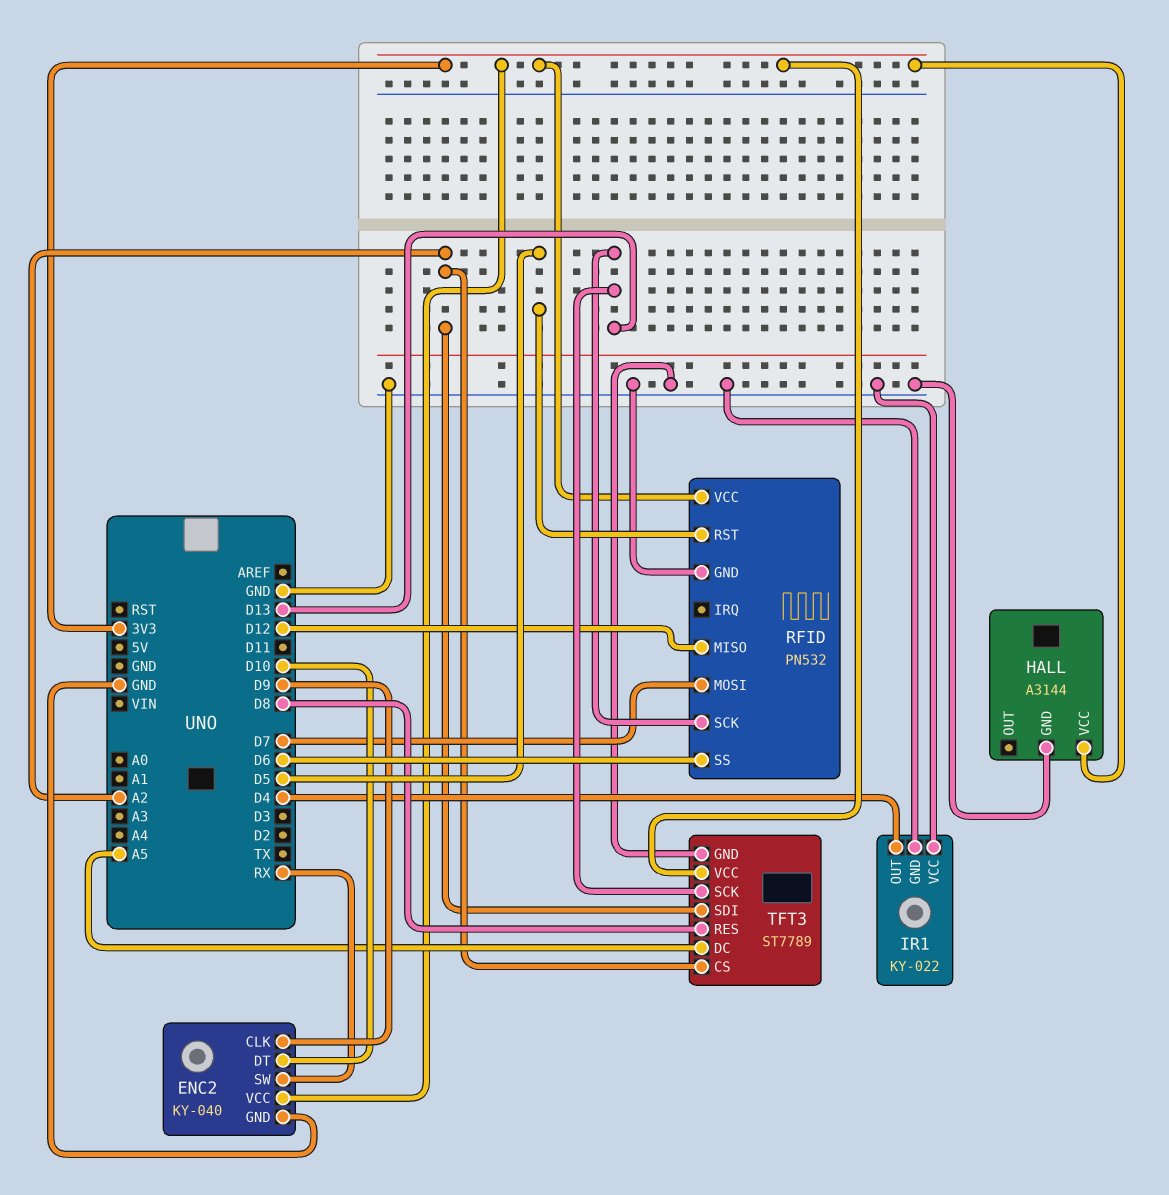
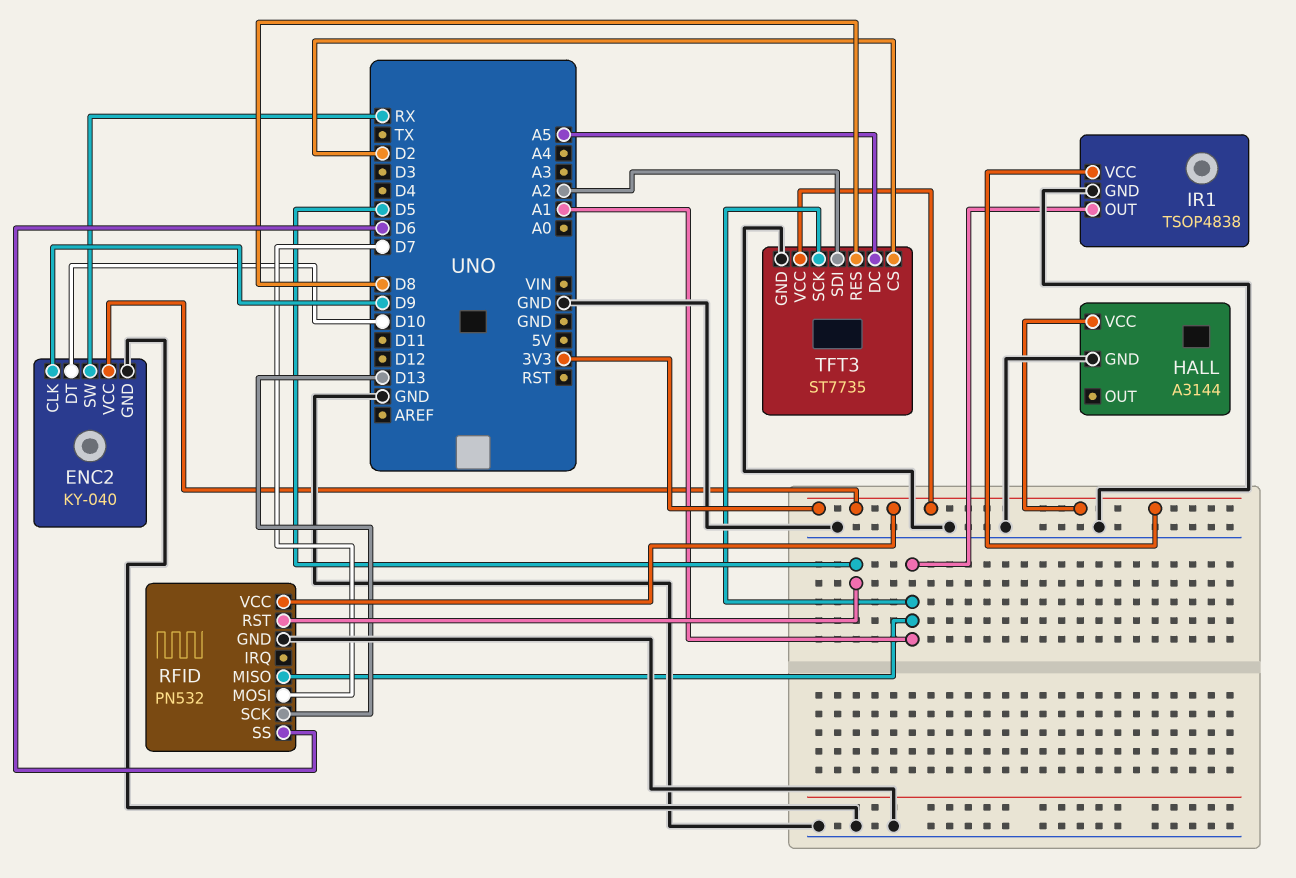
IR1: KY-022 -> TSOP4838
IR1 pin OUT: D4 -> A1
IR1 pin VCC: GND -> 3V3
RFID pin MISO: D12 -> A1
TFT3: ST7789 -> ST7735
TFT3 pin CS: A2 -> D2
TFT3 pin SCK: D13 -> A1

